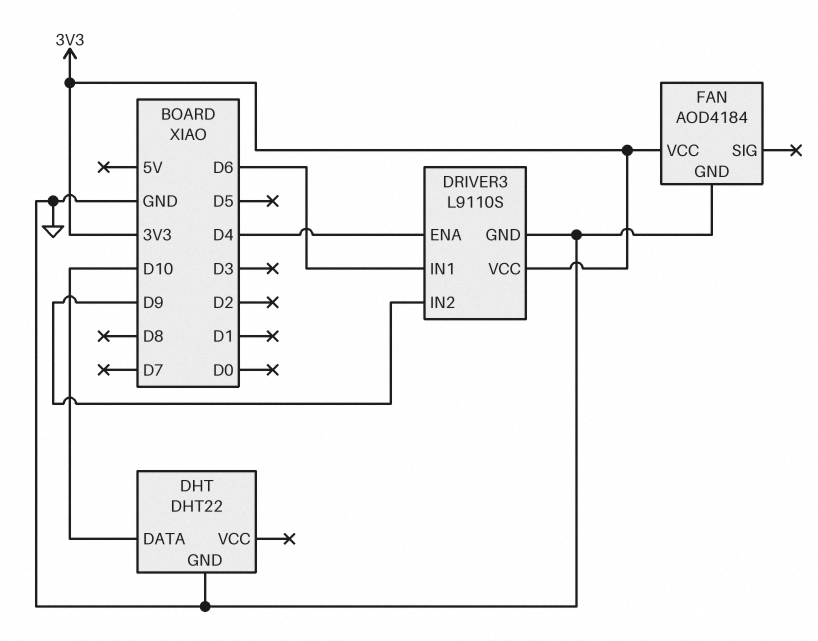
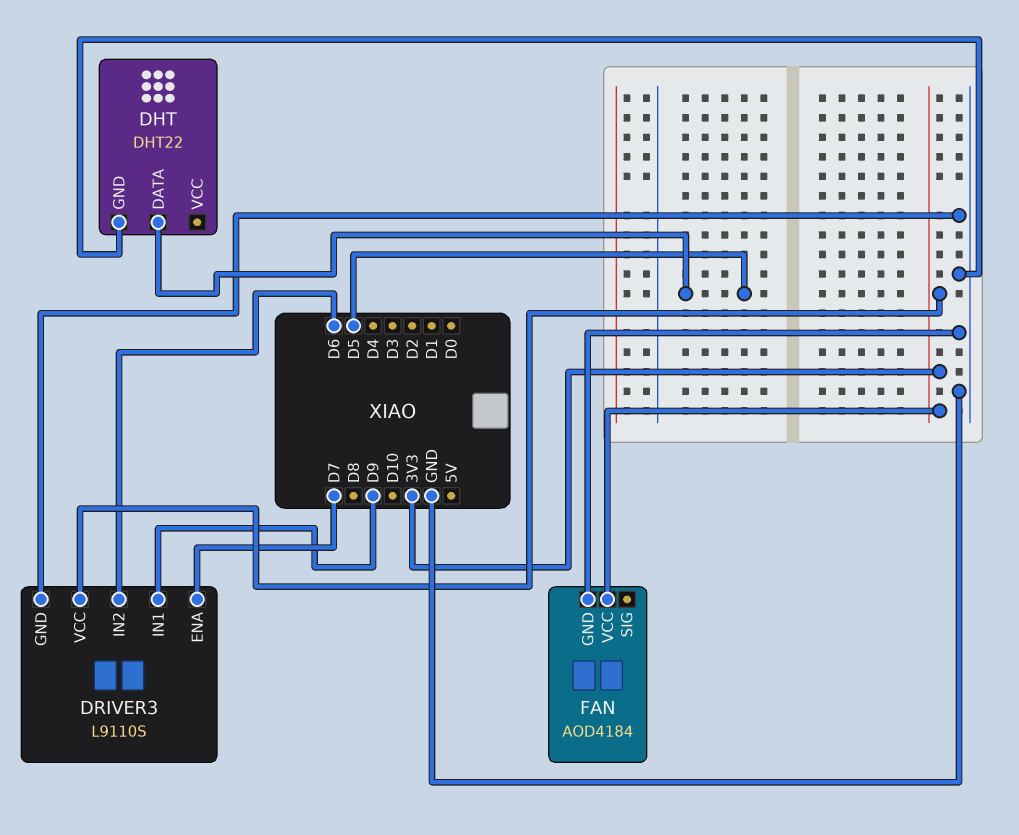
DHT pin DATA: D10 -> D5
DRIVER3 pin ENA: D4 -> D7
DRIVER3 pin IN1: D6 -> D9
DRIVER3 pin IN2: D9 -> D6

